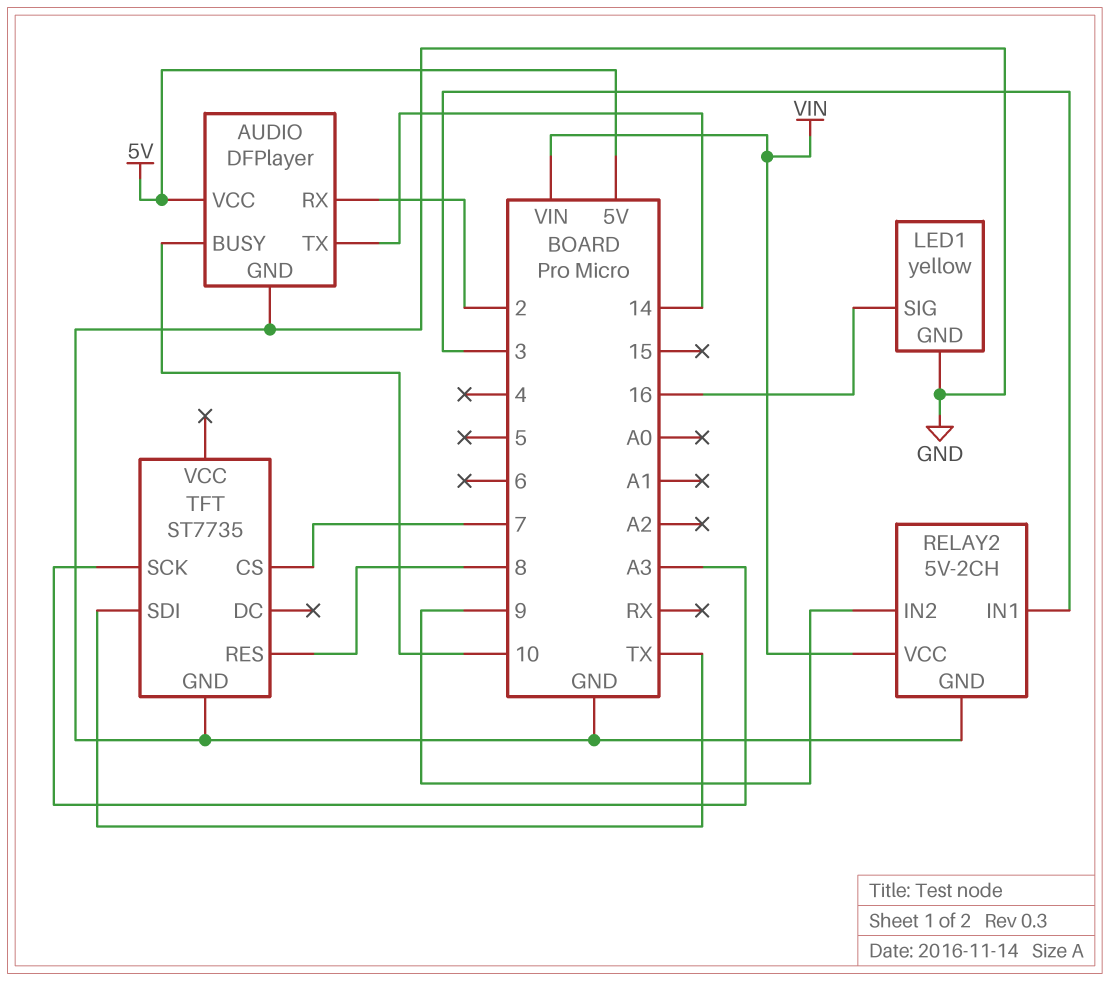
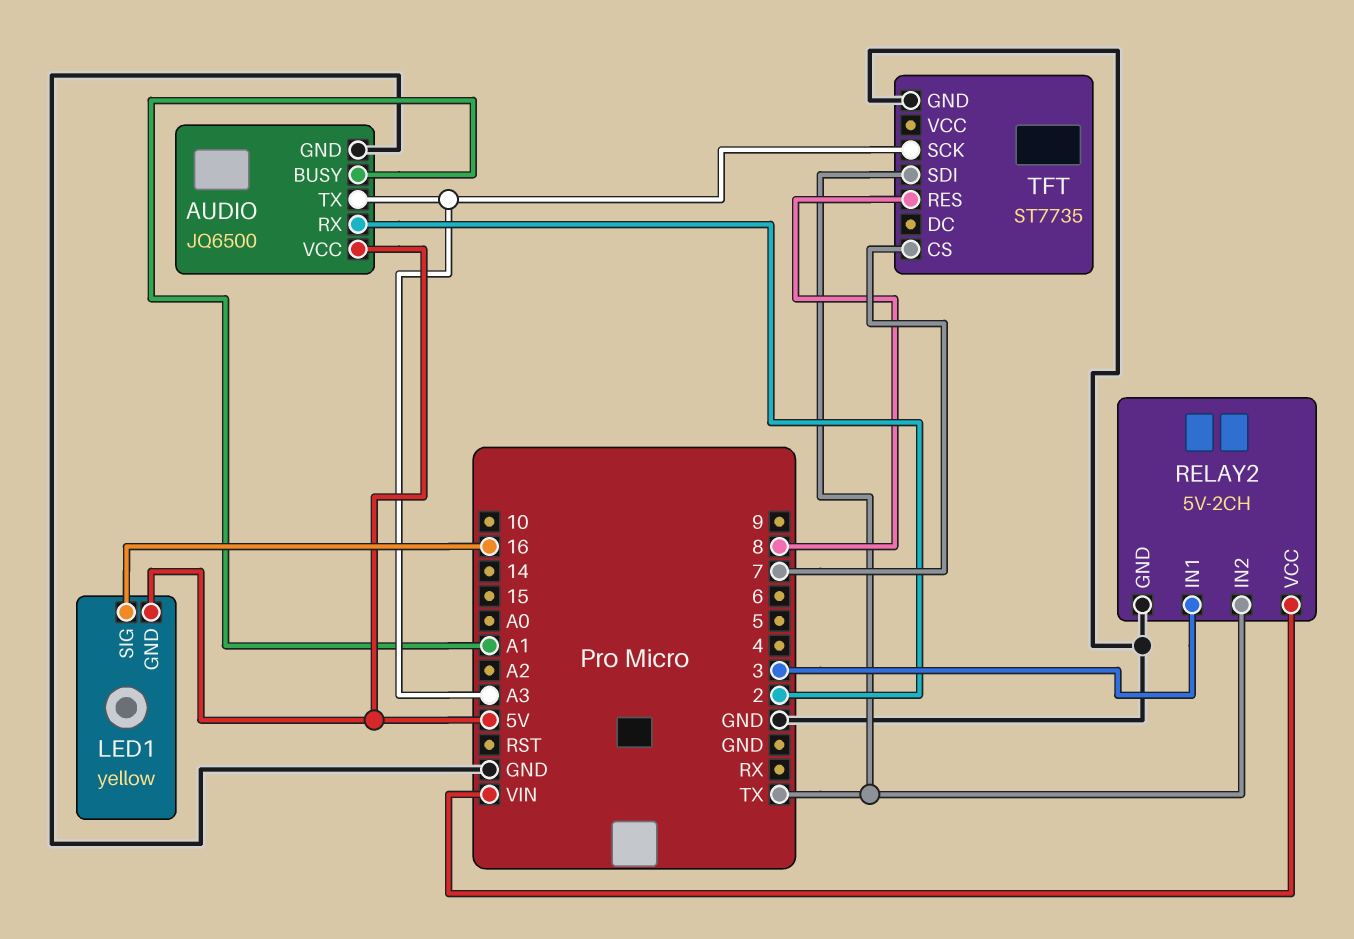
AUDIO: DFPlayer -> JQ6500
AUDIO pin BUSY: 10 -> A1
AUDIO pin TX: 14 -> A3
LED1 pin GND: GND -> 5V
RELAY2 pin IN2: 9 -> TX

